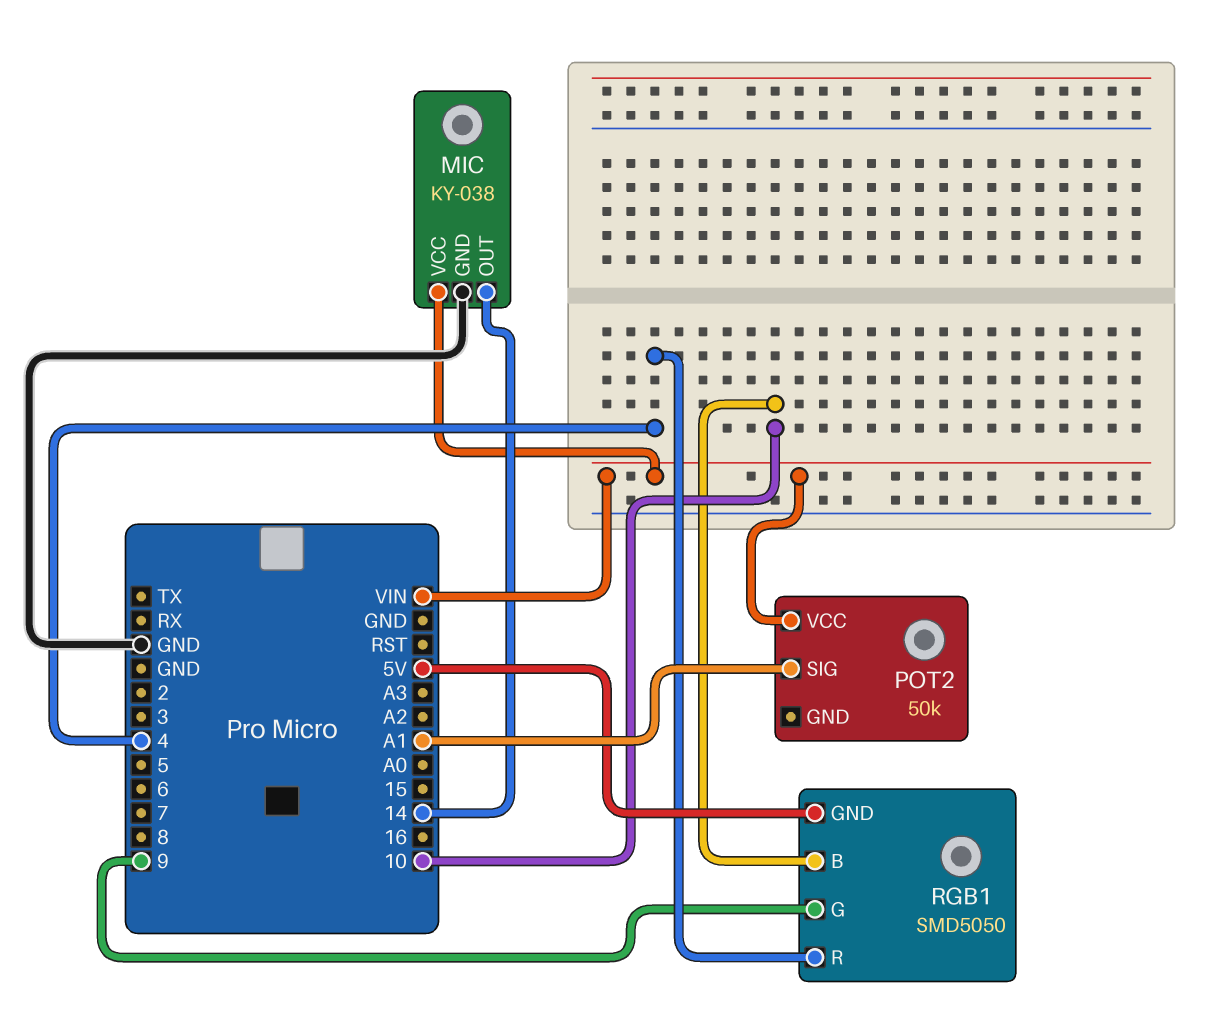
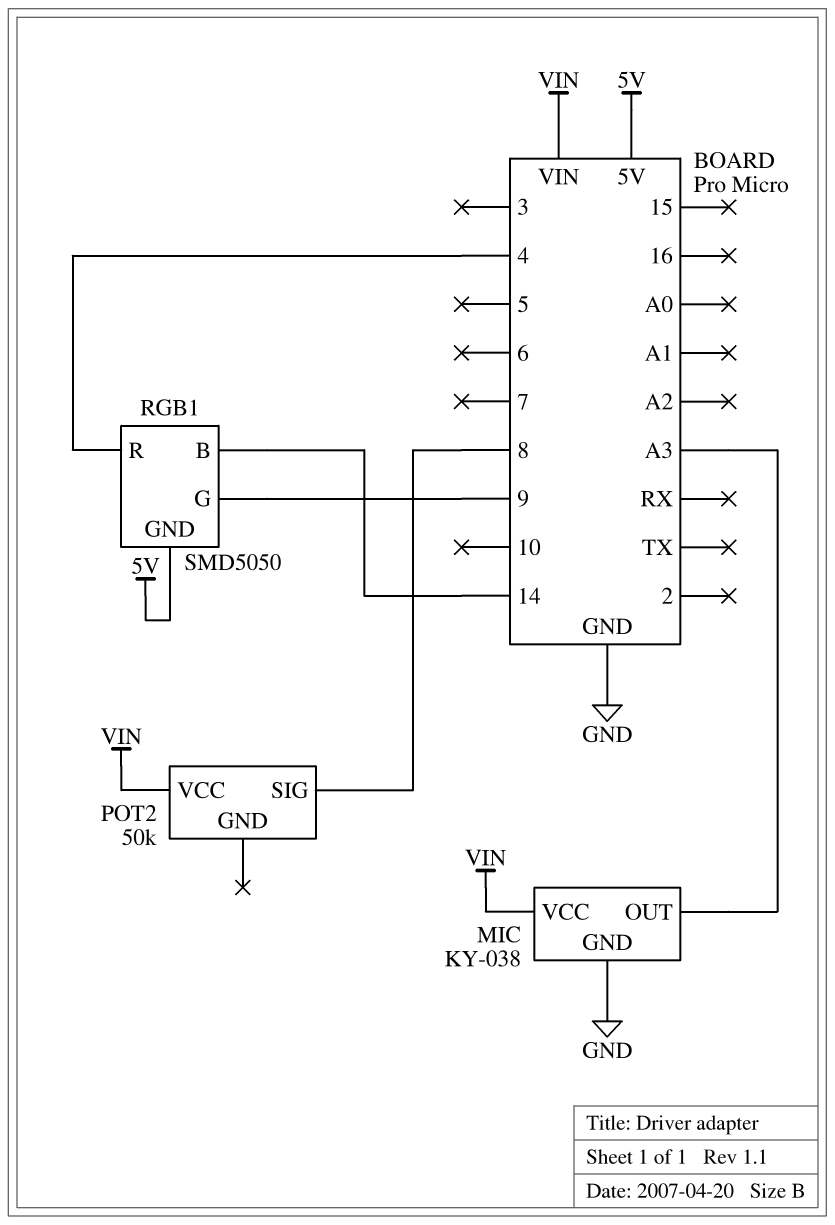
MIC pin OUT: 14 -> A3
POT2 pin SIG: A1 -> 8
RGB1 pin B: 10 -> 14

